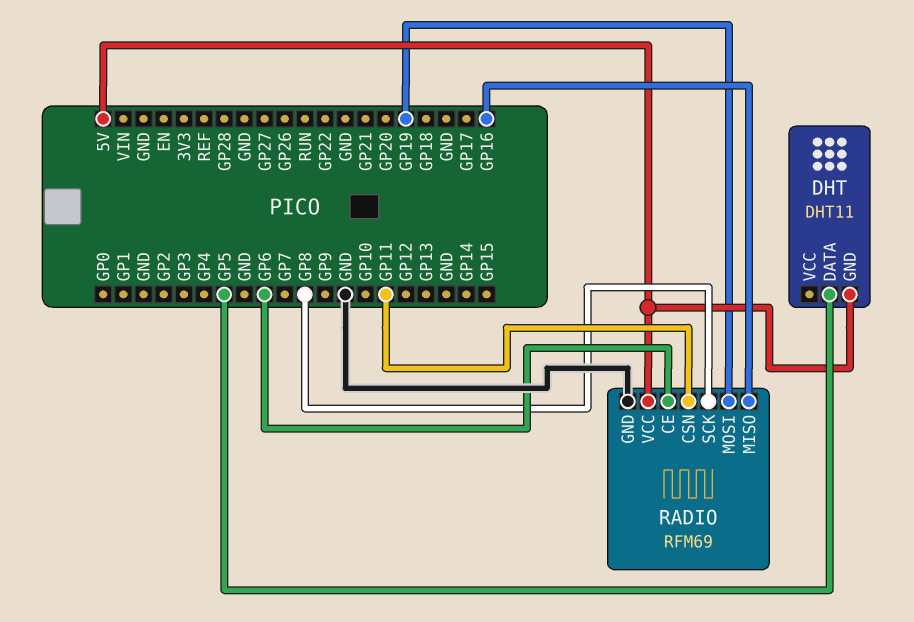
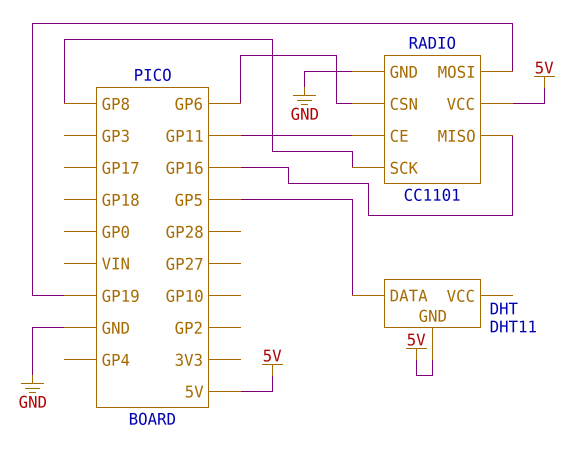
RADIO: RFM69 -> CC1101
RADIO pin CE: GP6 -> GP11
RADIO pin CSN: GP11 -> GP6

